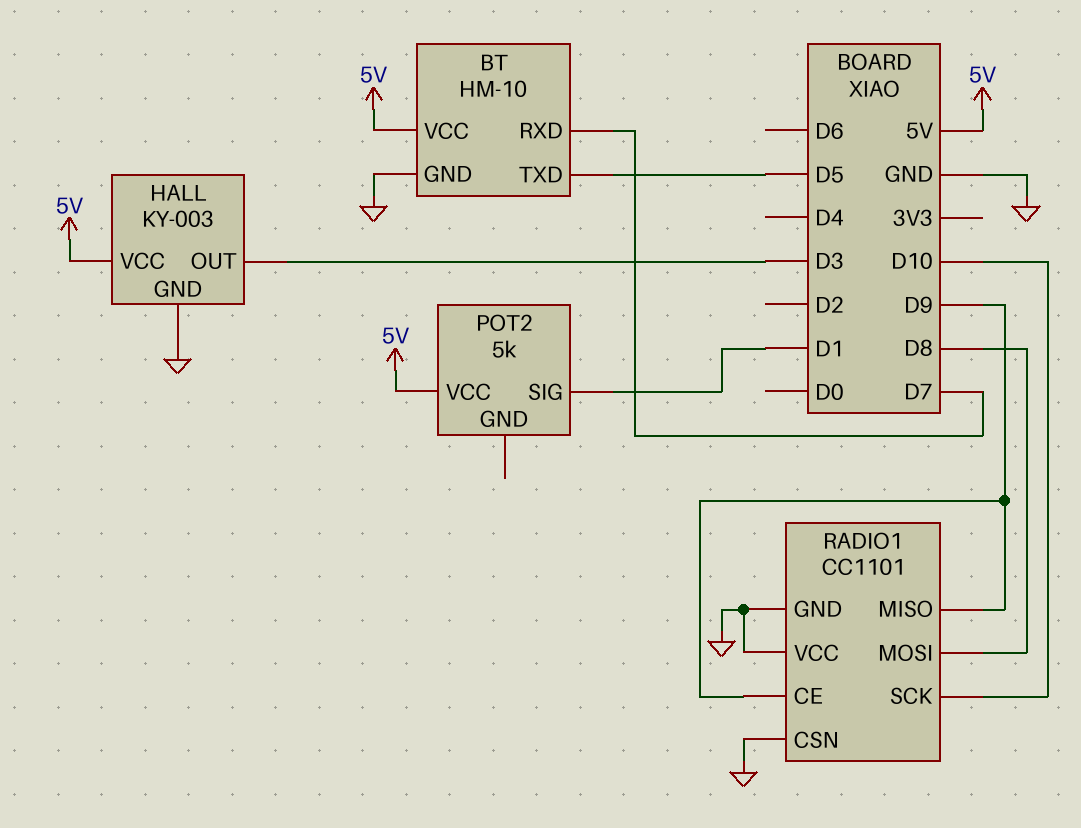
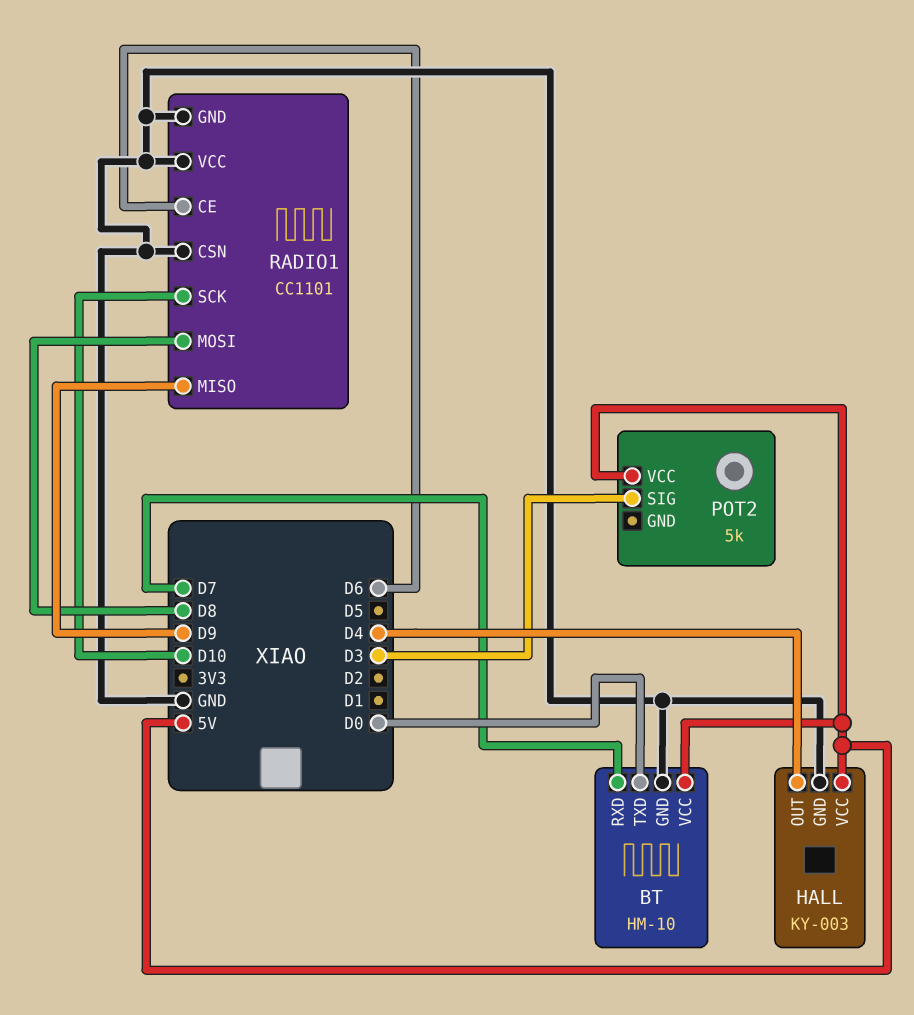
BT pin TXD: D5 -> D0
HALL pin OUT: D3 -> D4
POT2 pin SIG: D1 -> D3
RADIO1 pin CE: D9 -> D6

